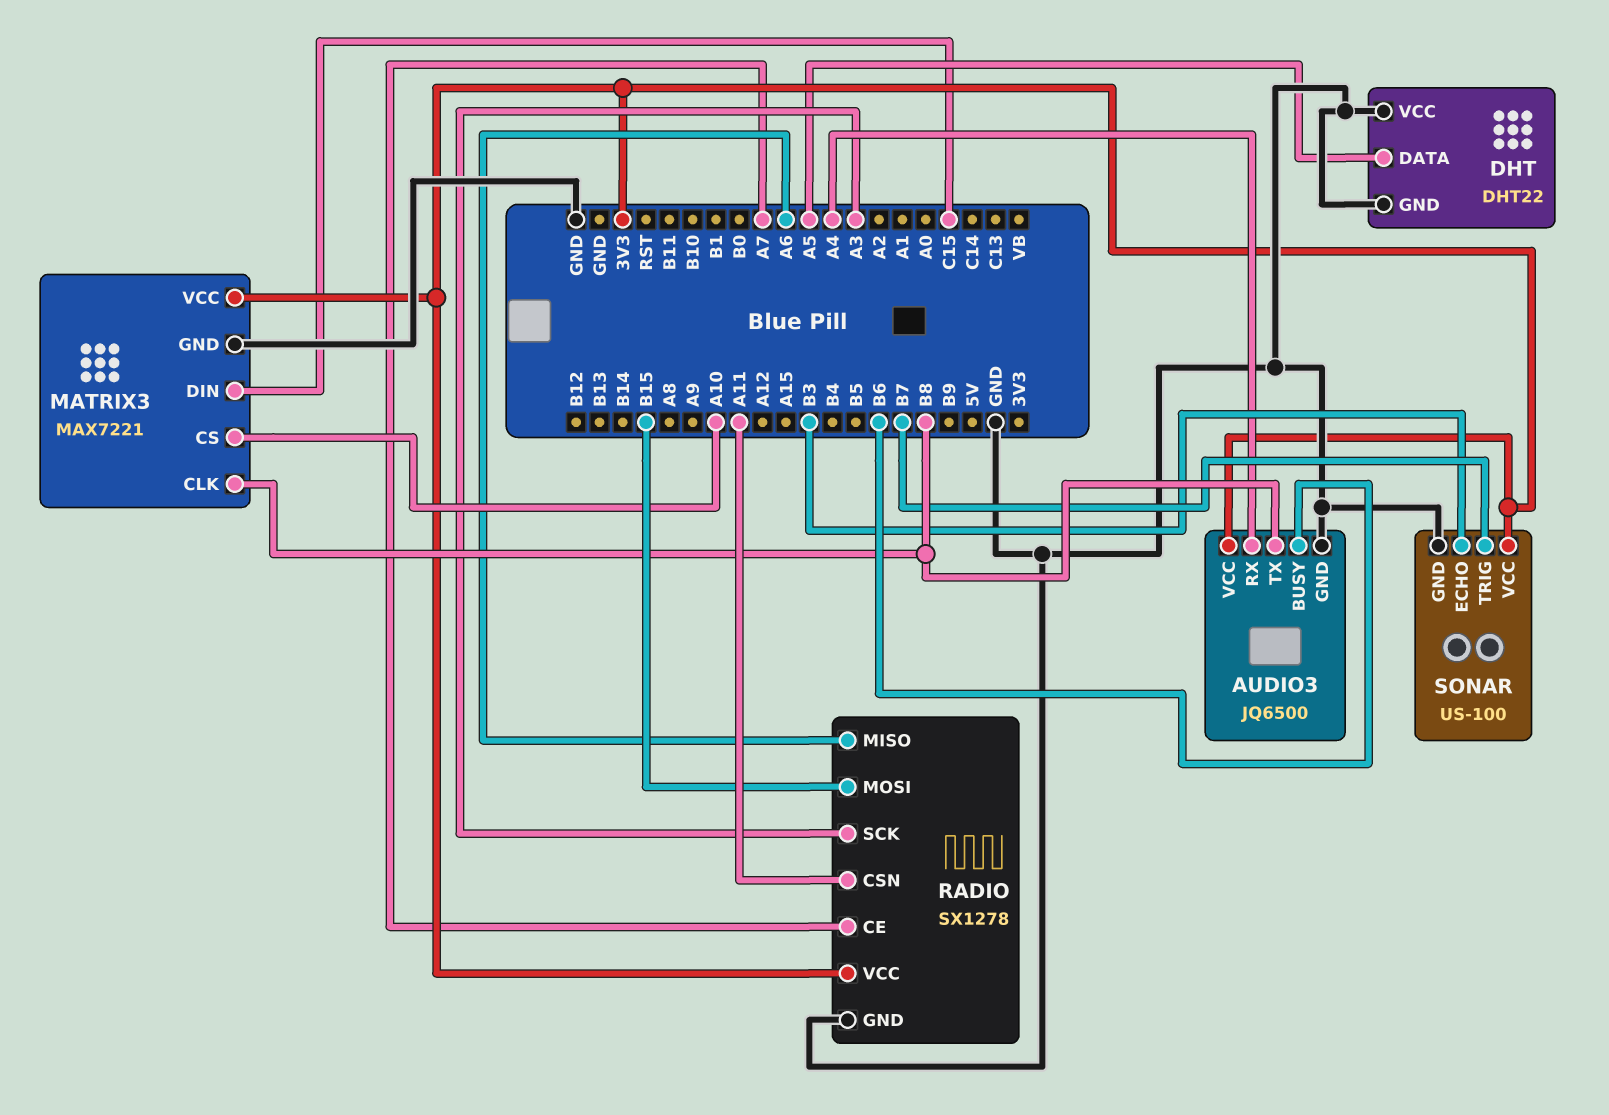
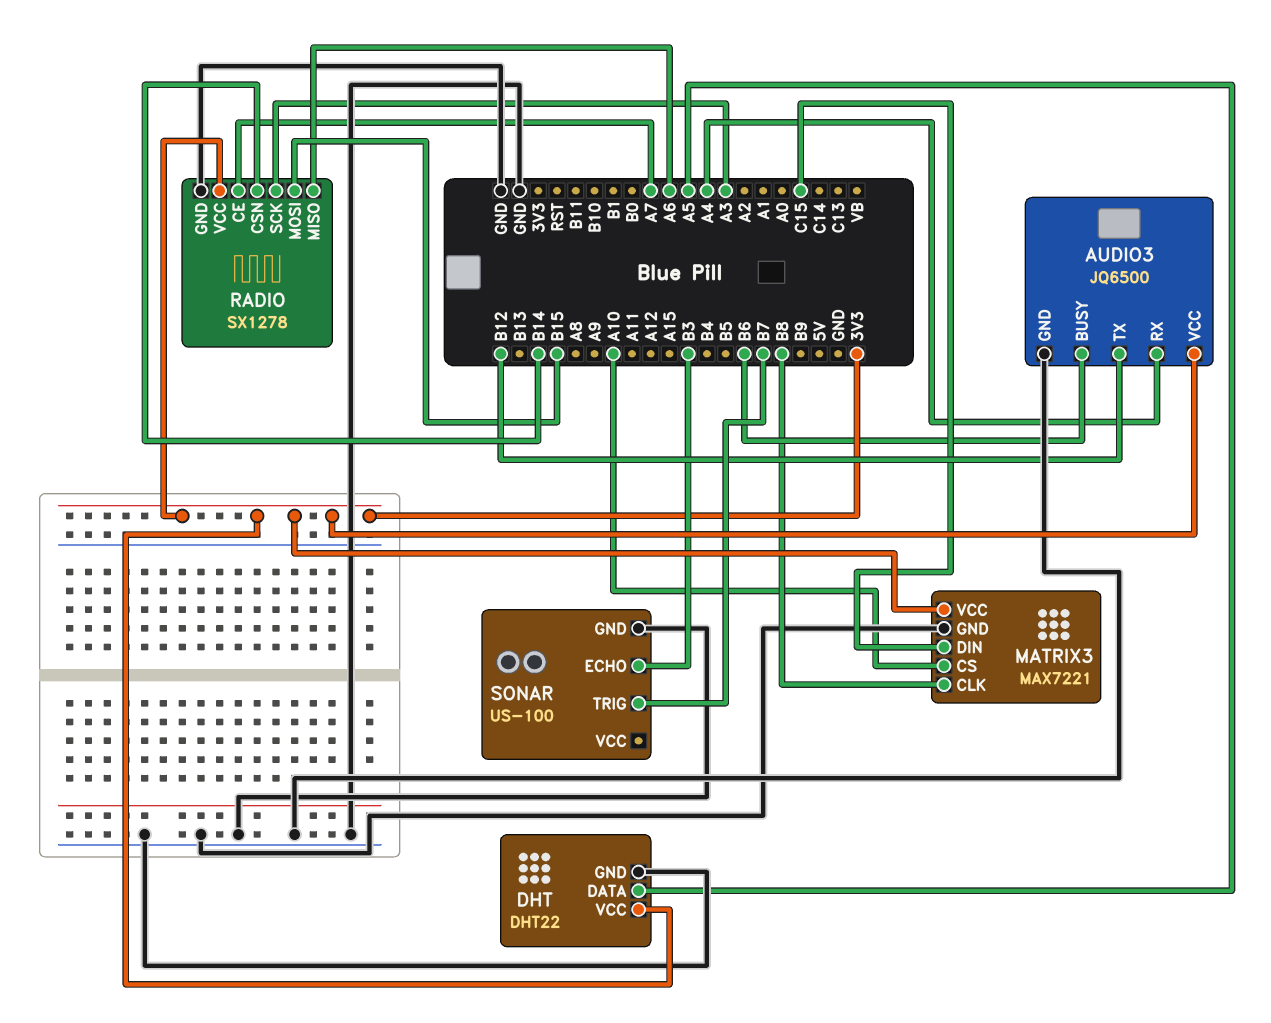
AUDIO3 pin TX: B8 -> B12
DHT pin VCC: GND -> 3V3
RADIO pin CSN: A11 -> B14
SONAR pin VCC: 3V3 -> none

